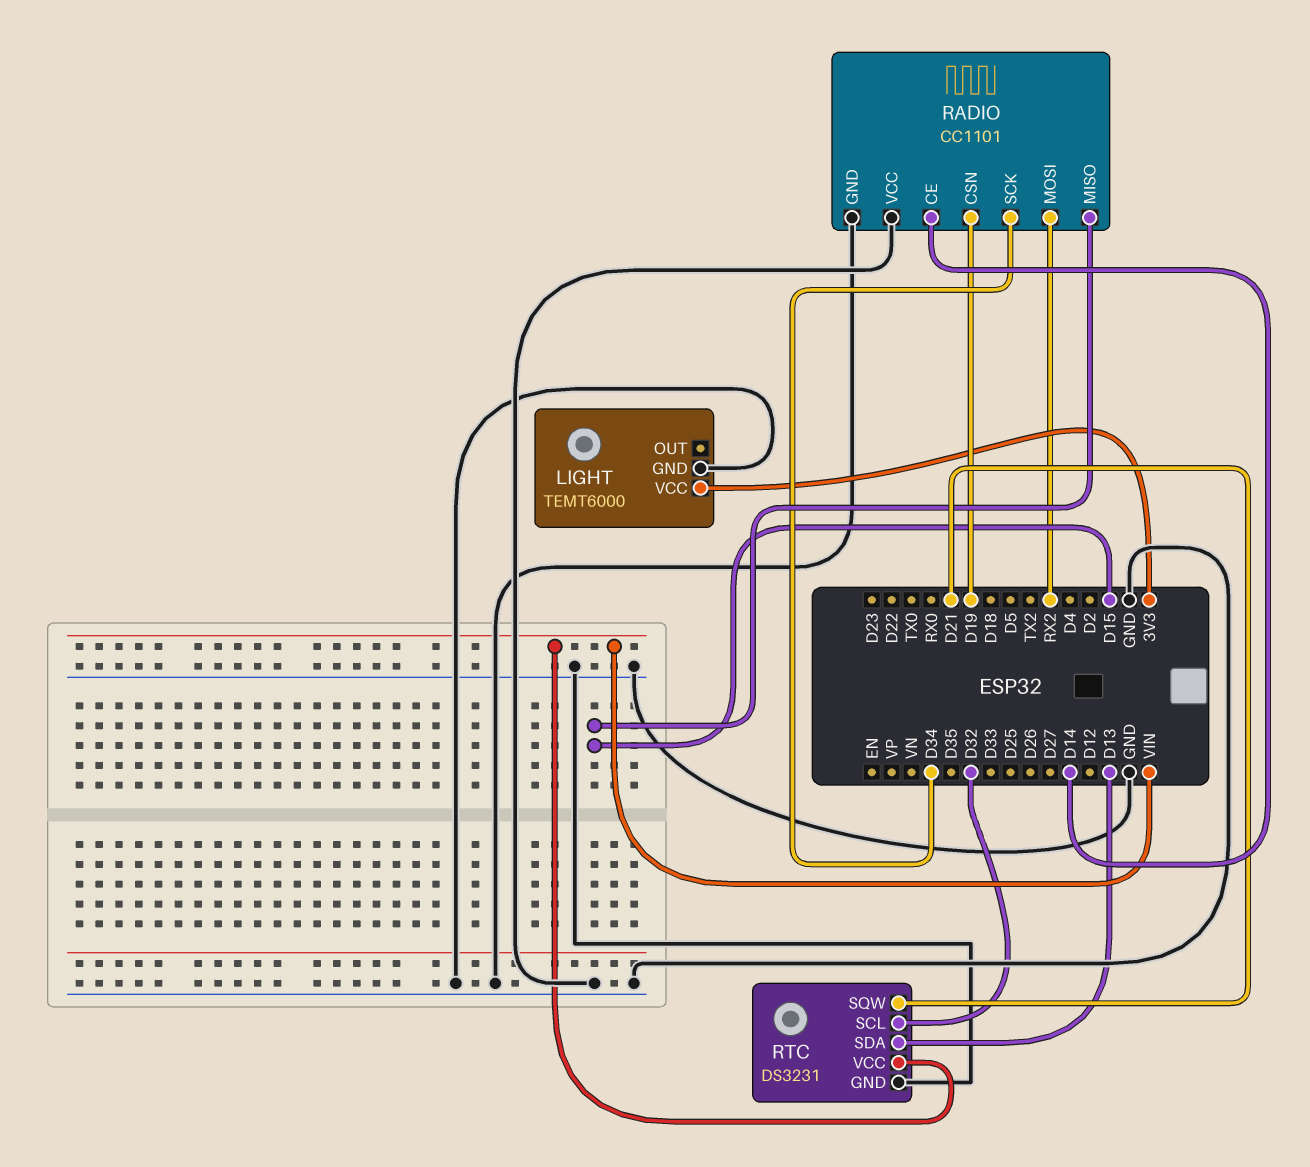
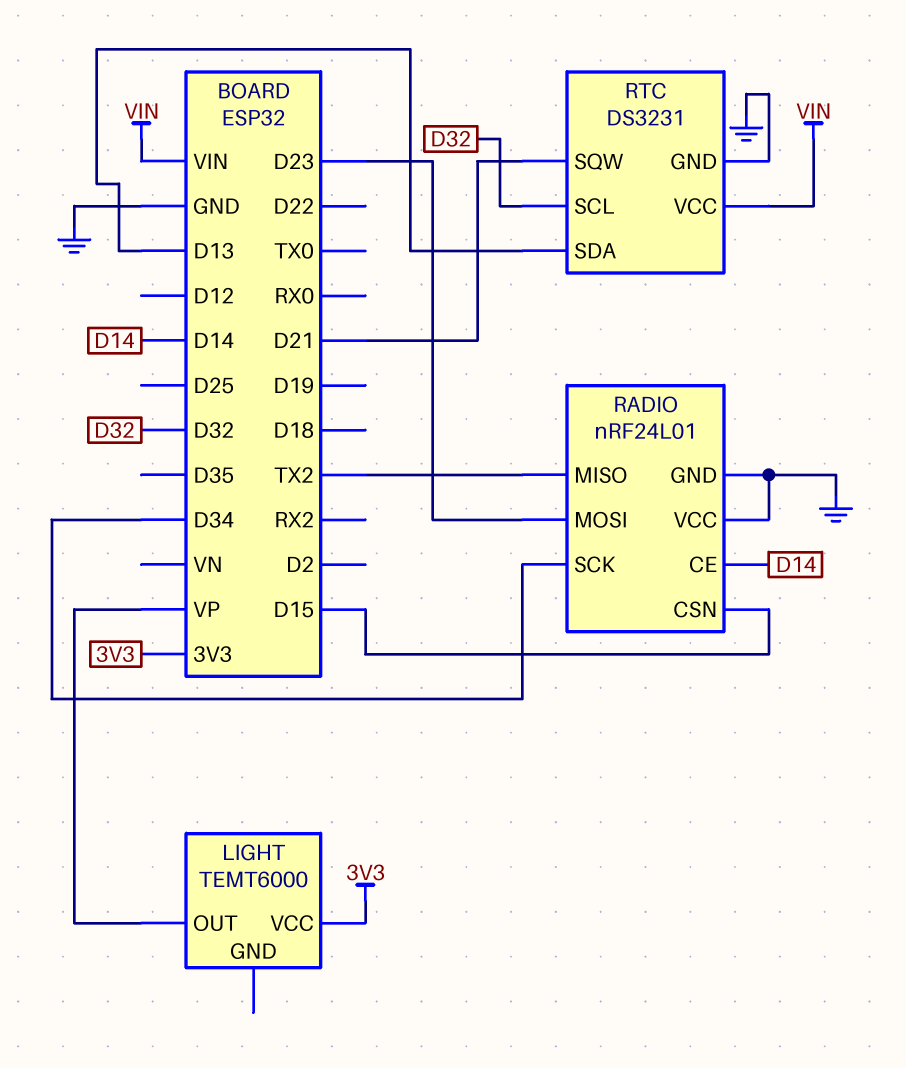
LIGHT pin GND: GND -> none
LIGHT pin OUT: none -> VP
RADIO: CC1101 -> nRF24L01
RADIO pin CSN: D19 -> D15
RADIO pin MISO: D15 -> TX2
RADIO pin MOSI: RX2 -> D23

